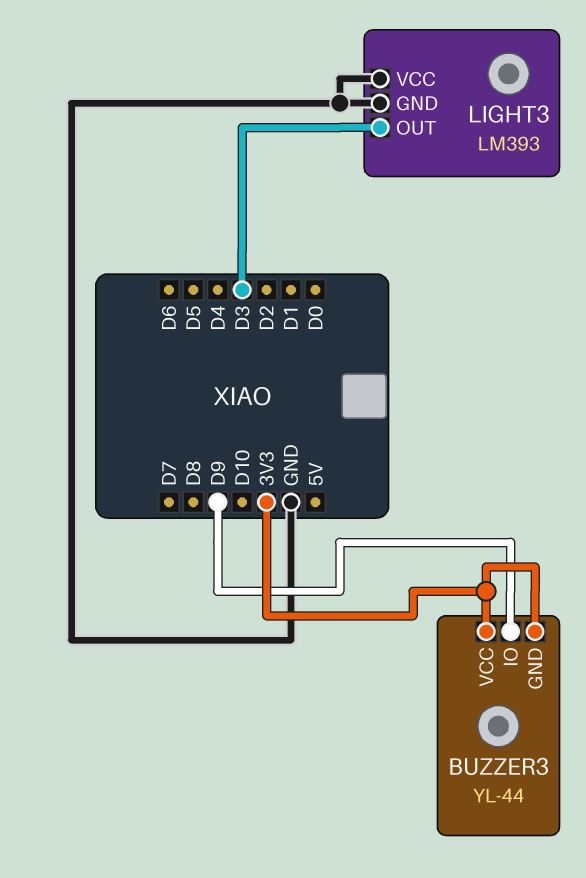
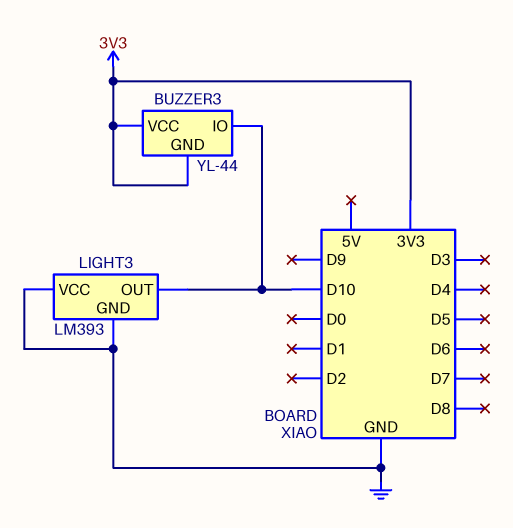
BUZZER3 pin IO: D9 -> D10
LIGHT3 pin OUT: D3 -> D10

